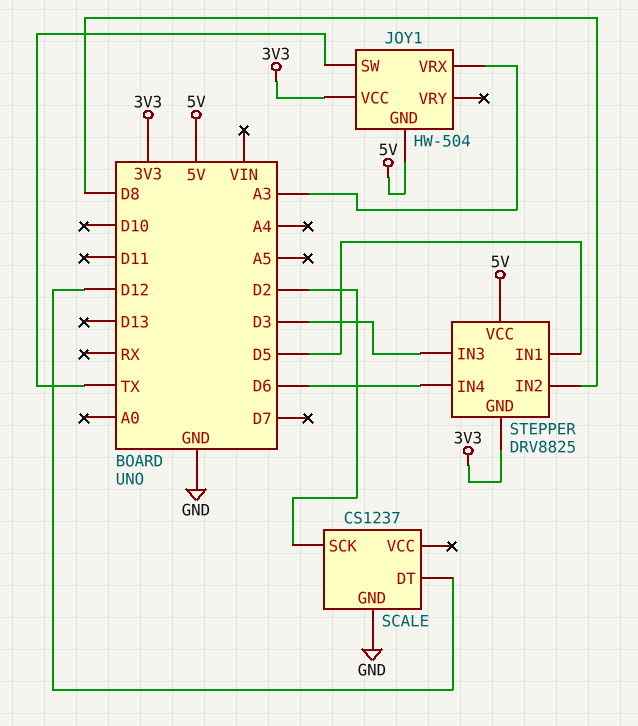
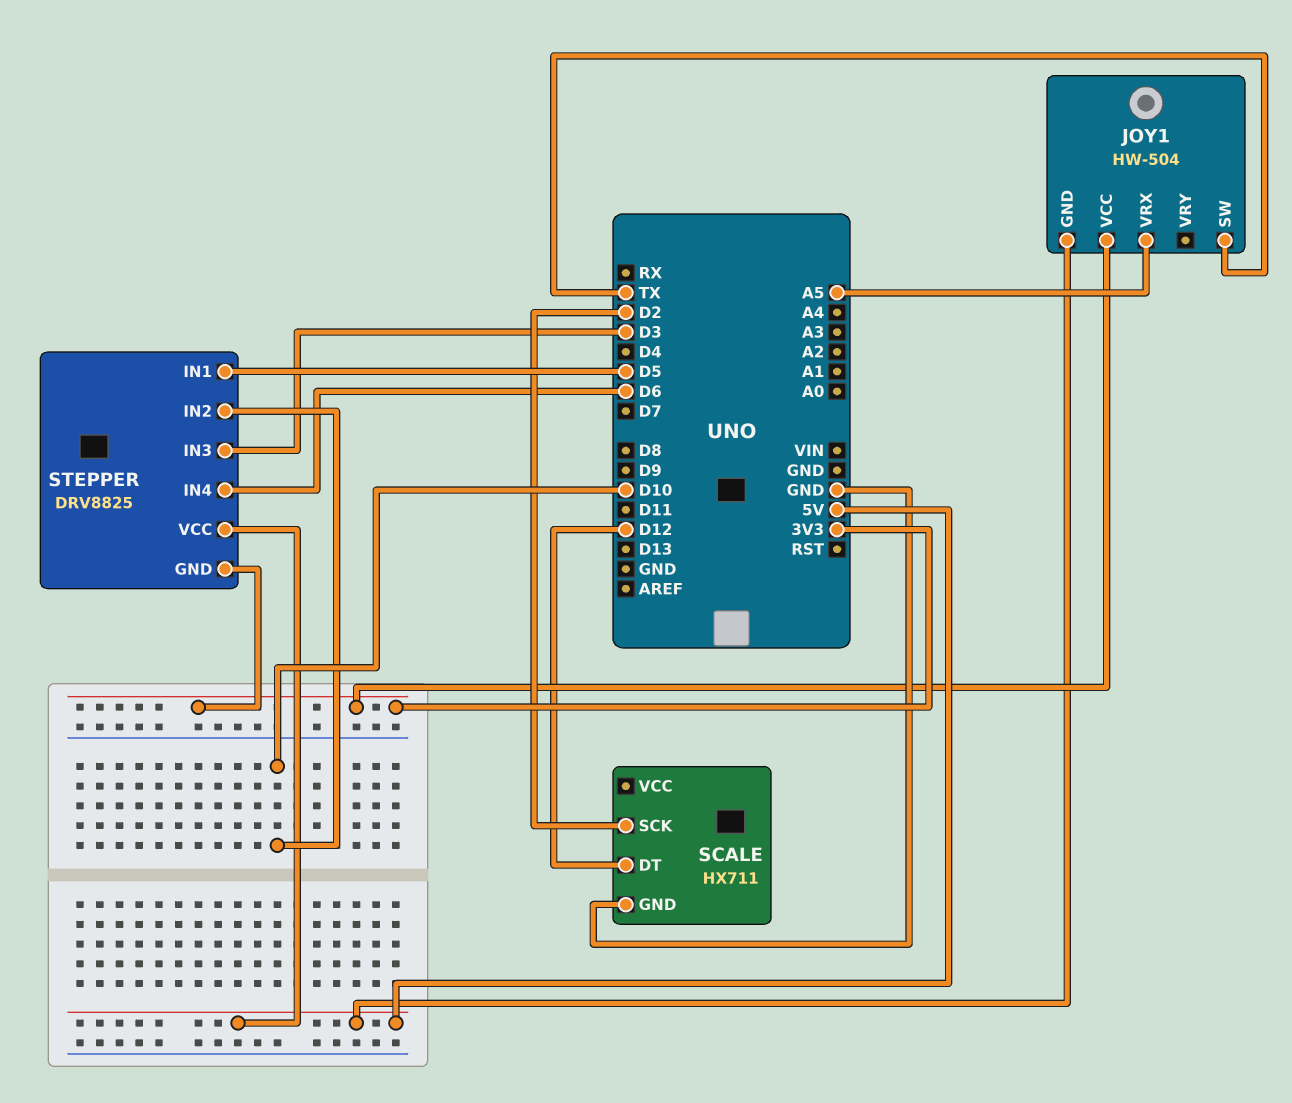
JOY1 pin VRX: A3 -> A5
SCALE: CS1237 -> HX711
STEPPER pin IN2: D8 -> D10

